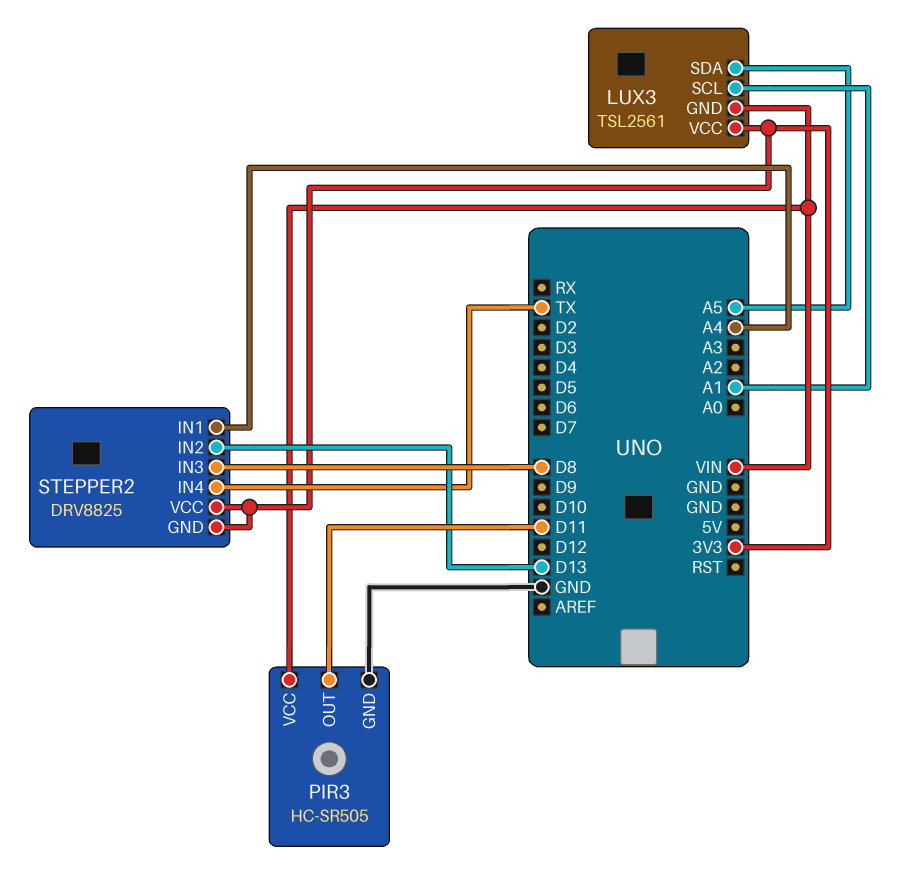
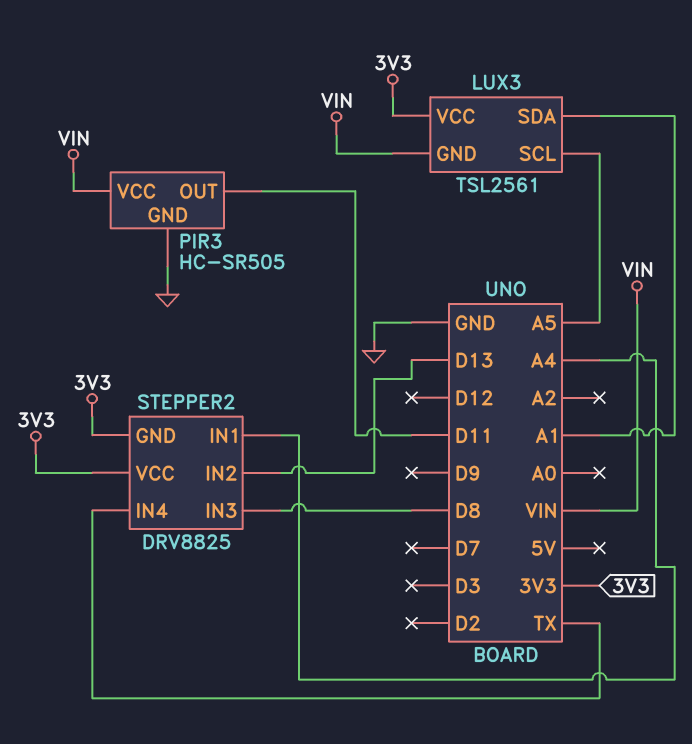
LUX3 pin SCL: A1 -> A5
LUX3 pin SDA: A5 -> A1

